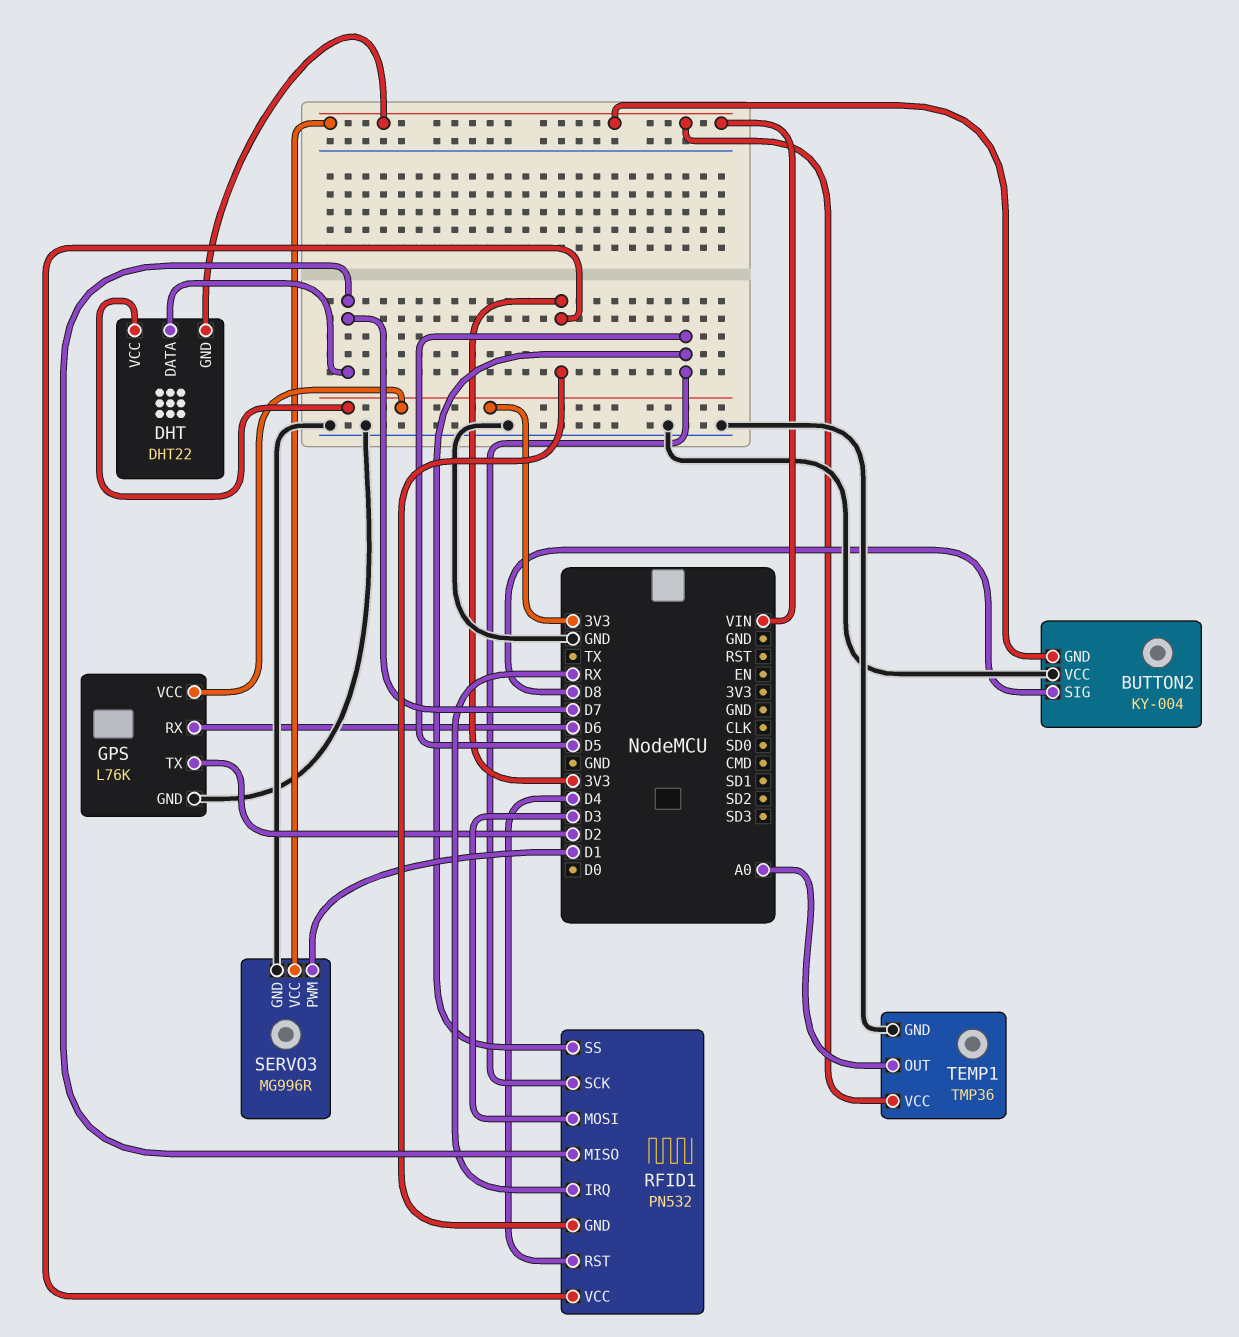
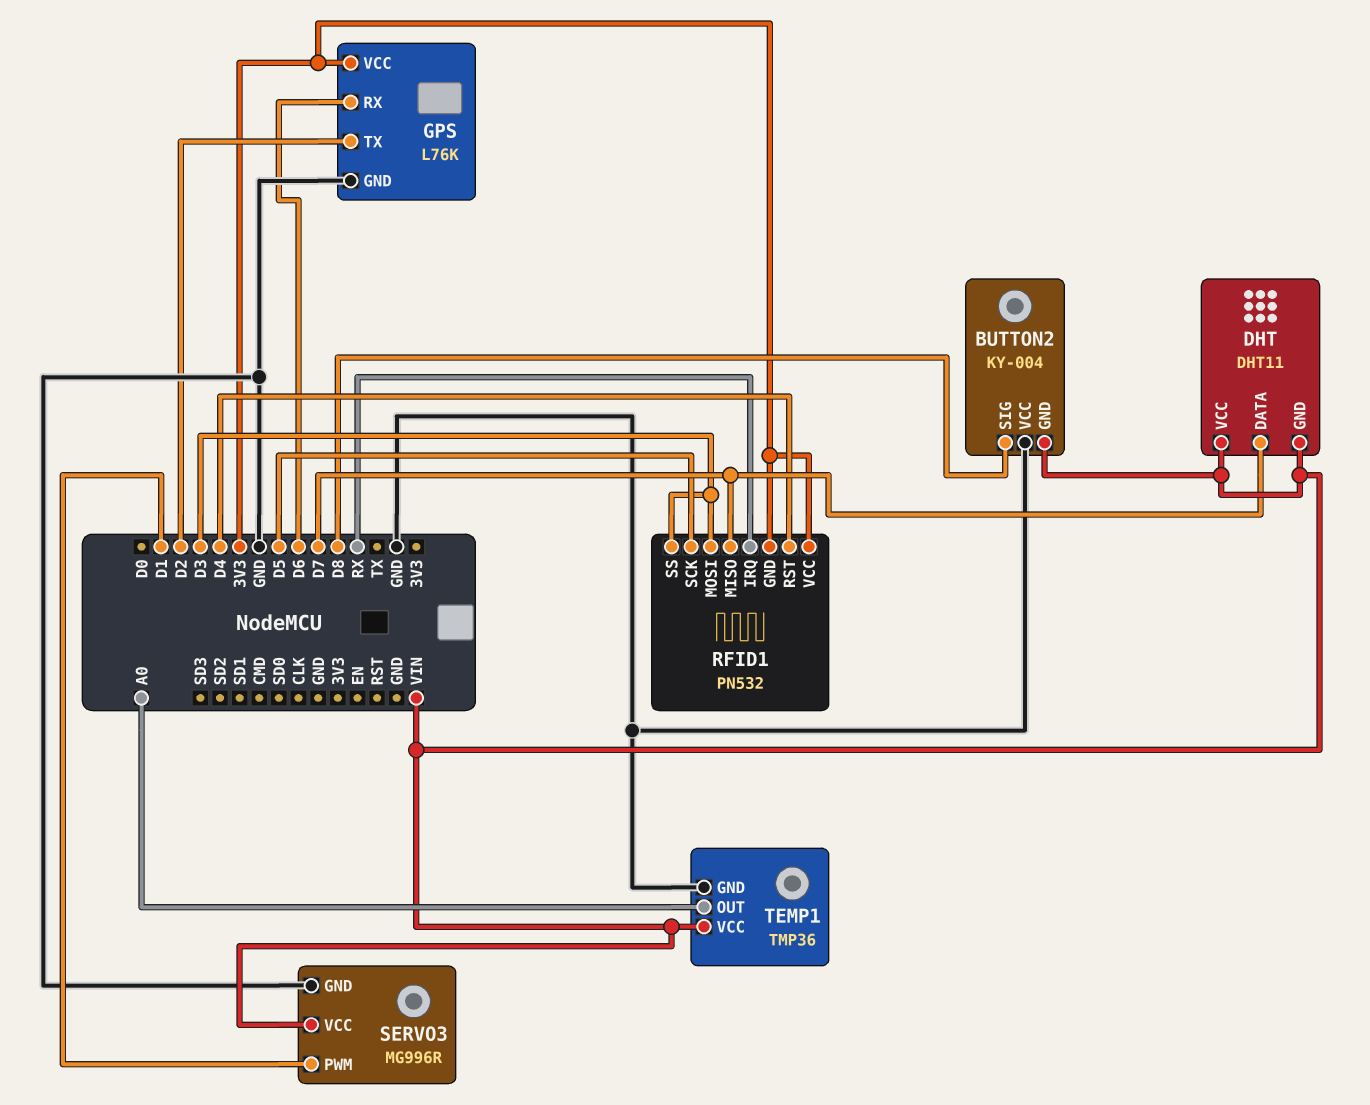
DHT: DHT22 -> DHT11
DHT pin VCC: 3V3 -> VIN
RFID1 pin SS: D5 -> D3

